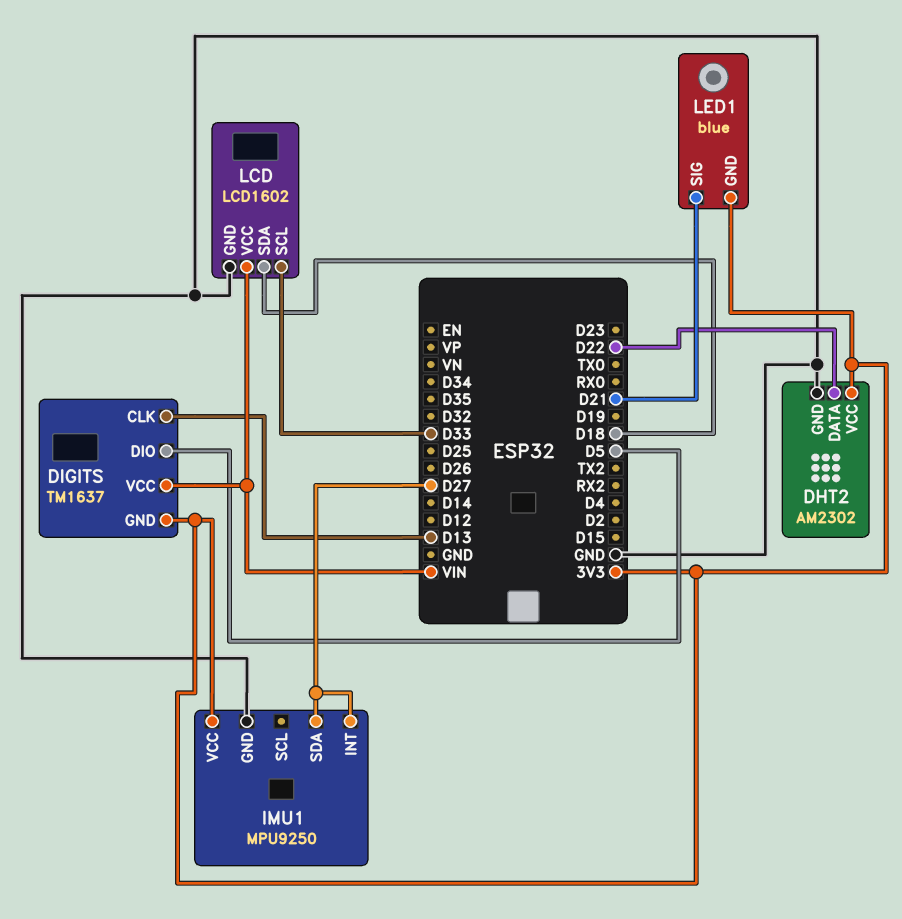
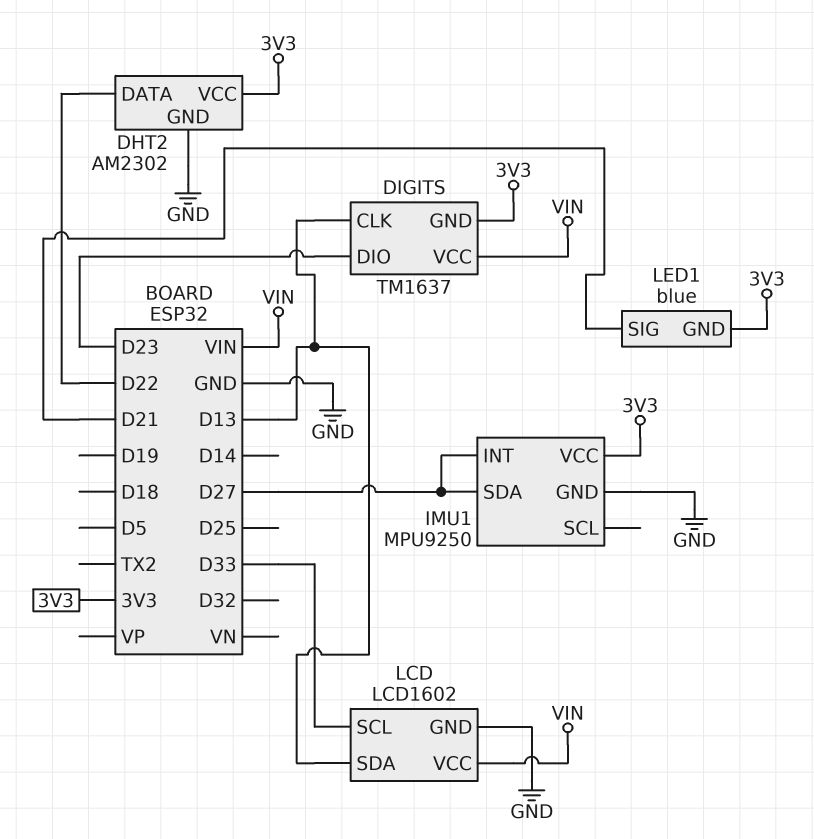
DIGITS pin DIO: D5 -> D23
LCD pin SDA: D18 -> D13

